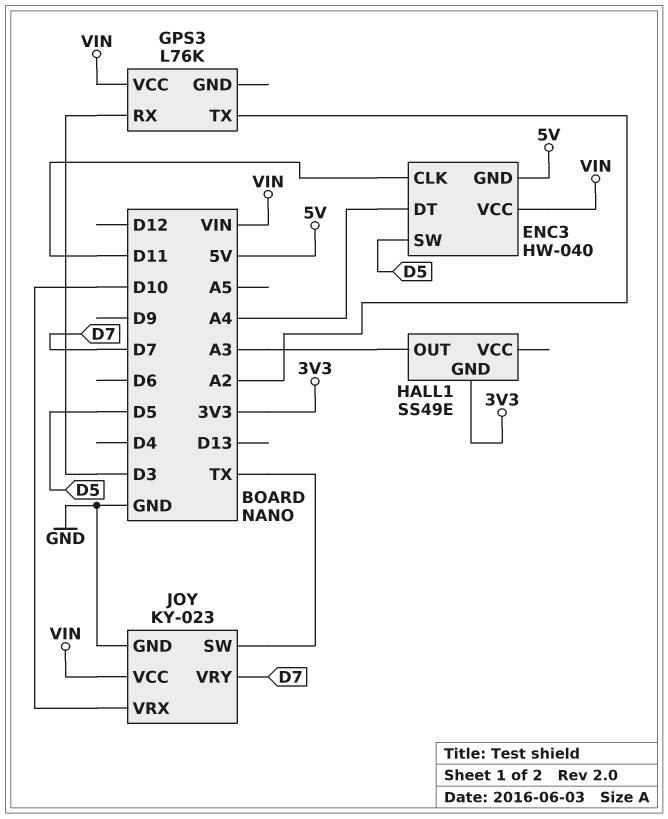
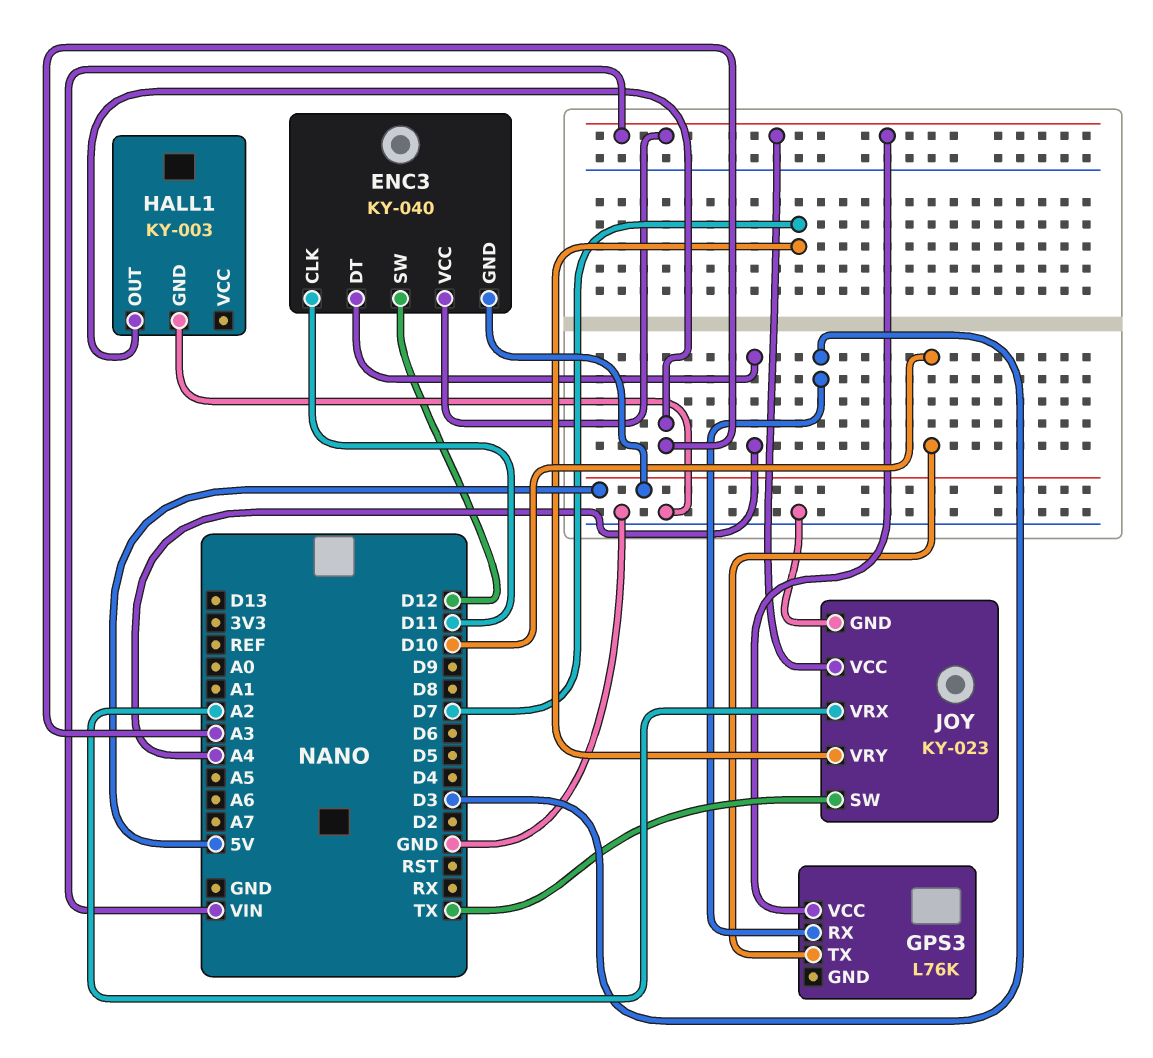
ENC3: HW-040 -> KY-040
ENC3 pin SW: D5 -> D12
GPS3 pin TX: A2 -> D10
HALL1: SS49E -> KY-003
HALL1 pin GND: 3V3 -> GND
JOY pin VRX: D10 -> A2

